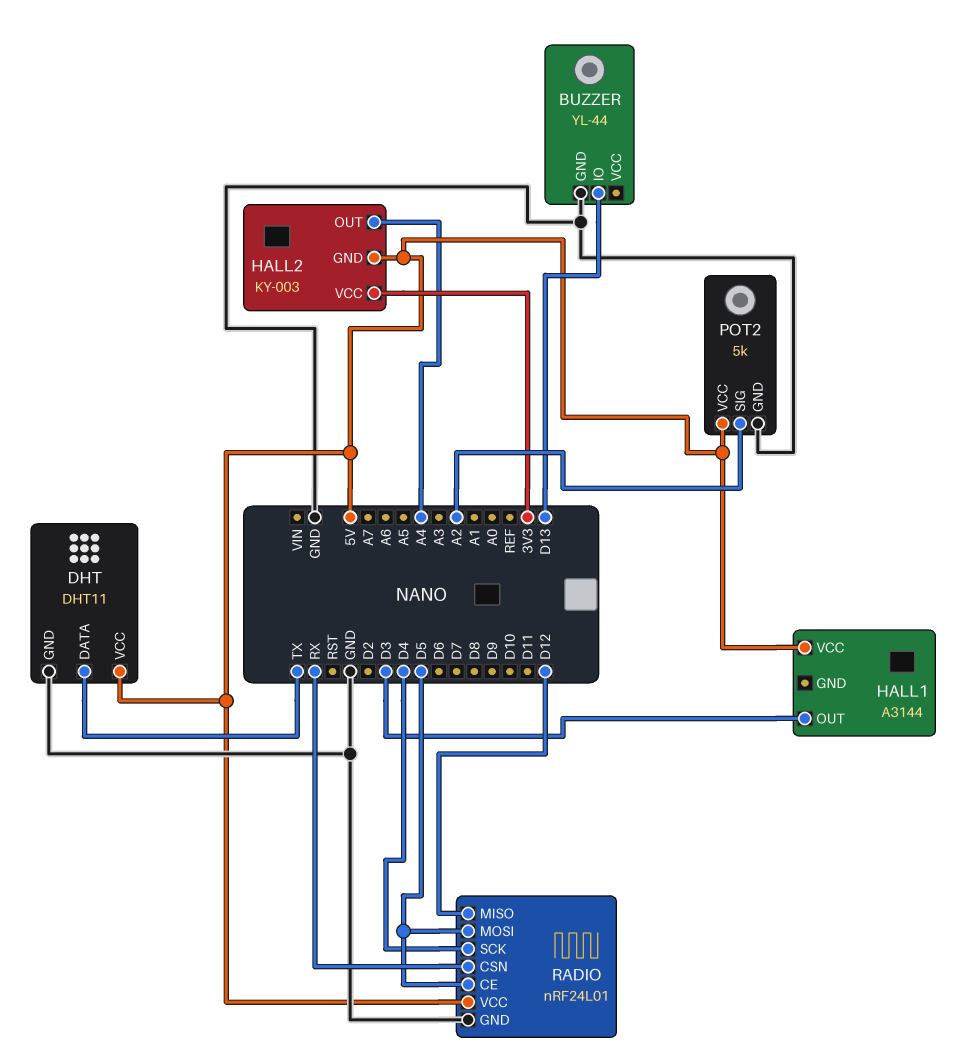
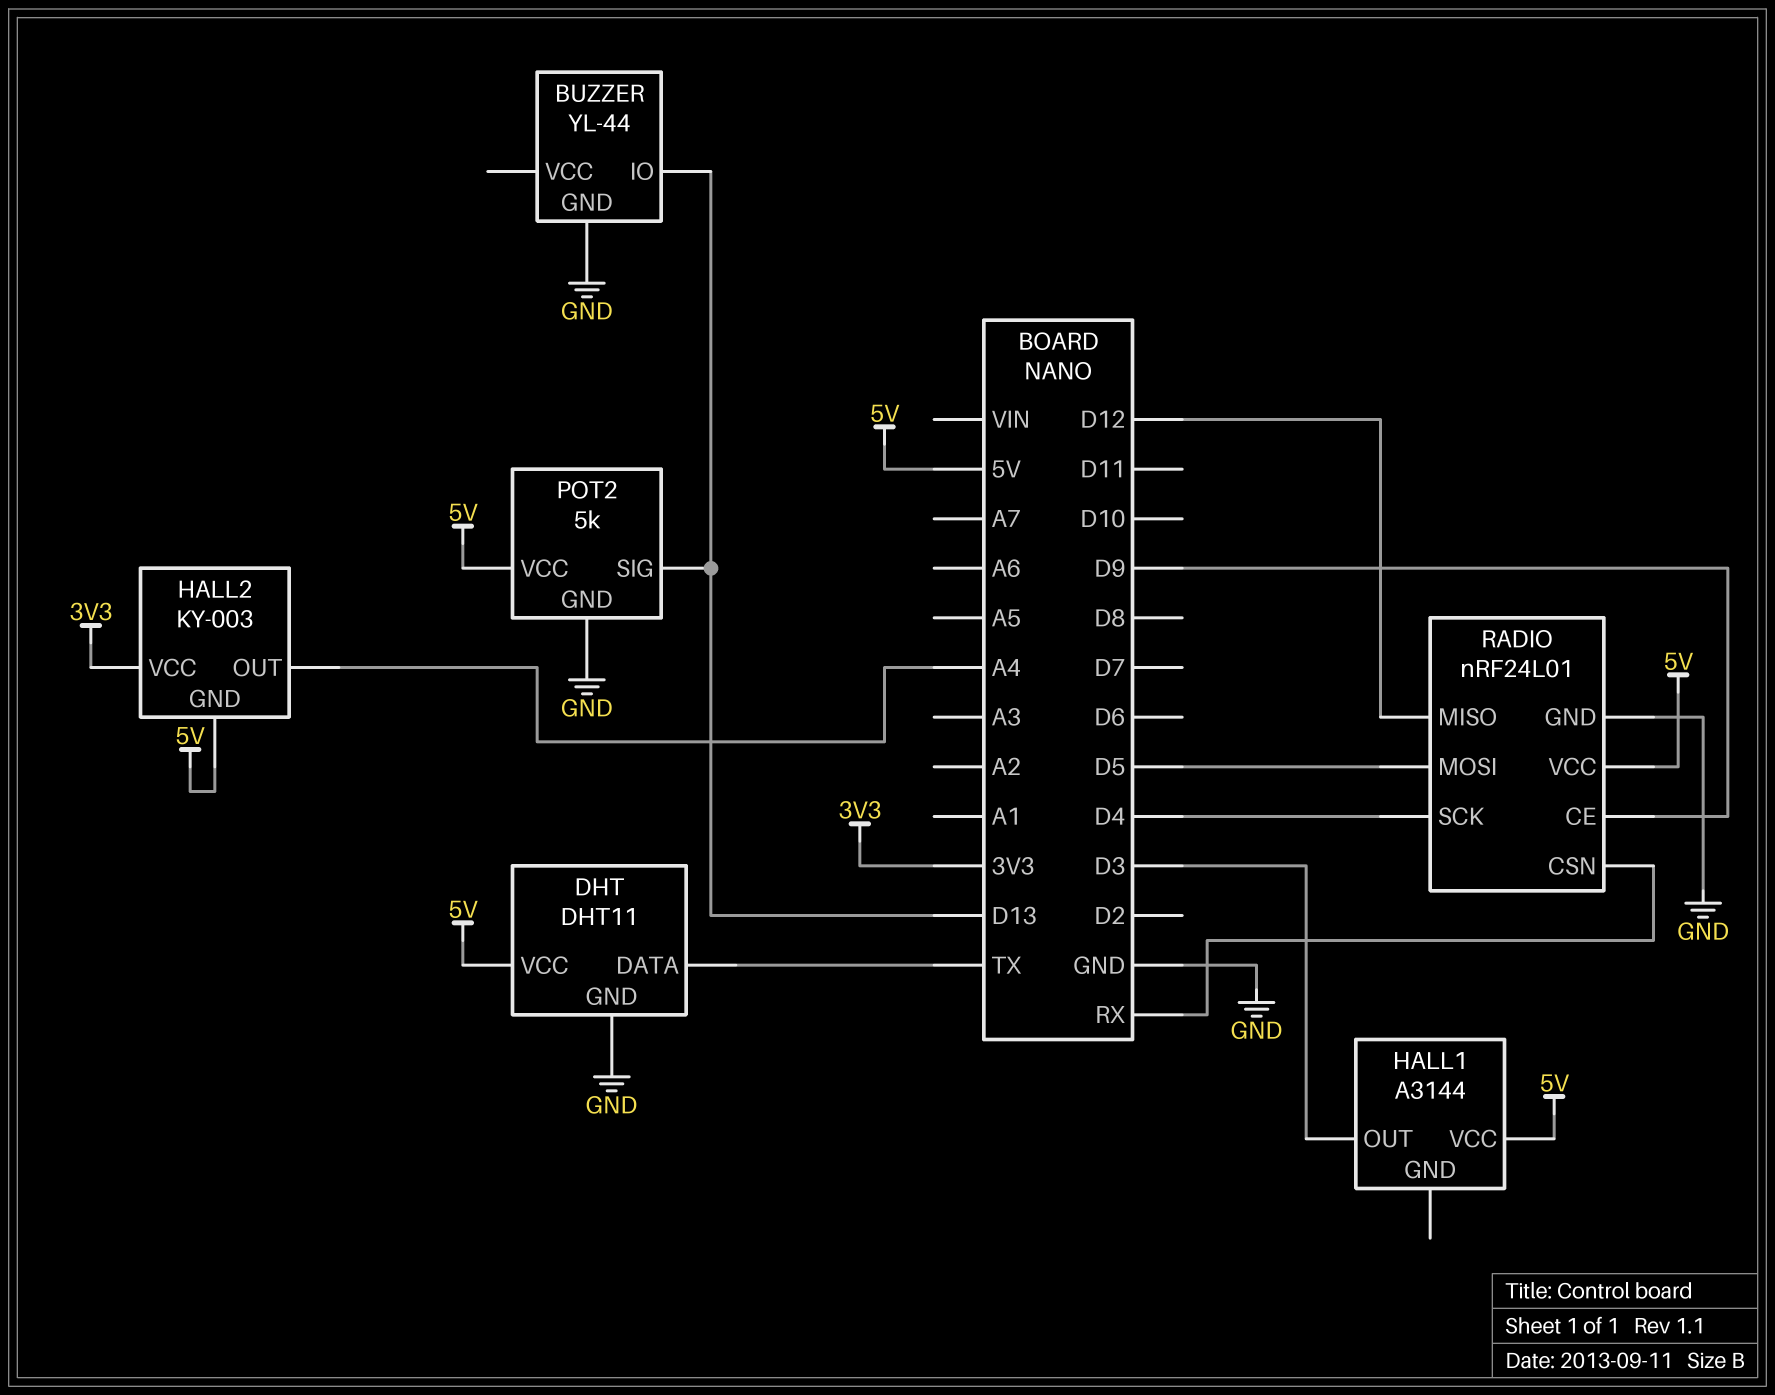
POT2 pin SIG: A2 -> D13
RADIO pin CE: D5 -> D9

